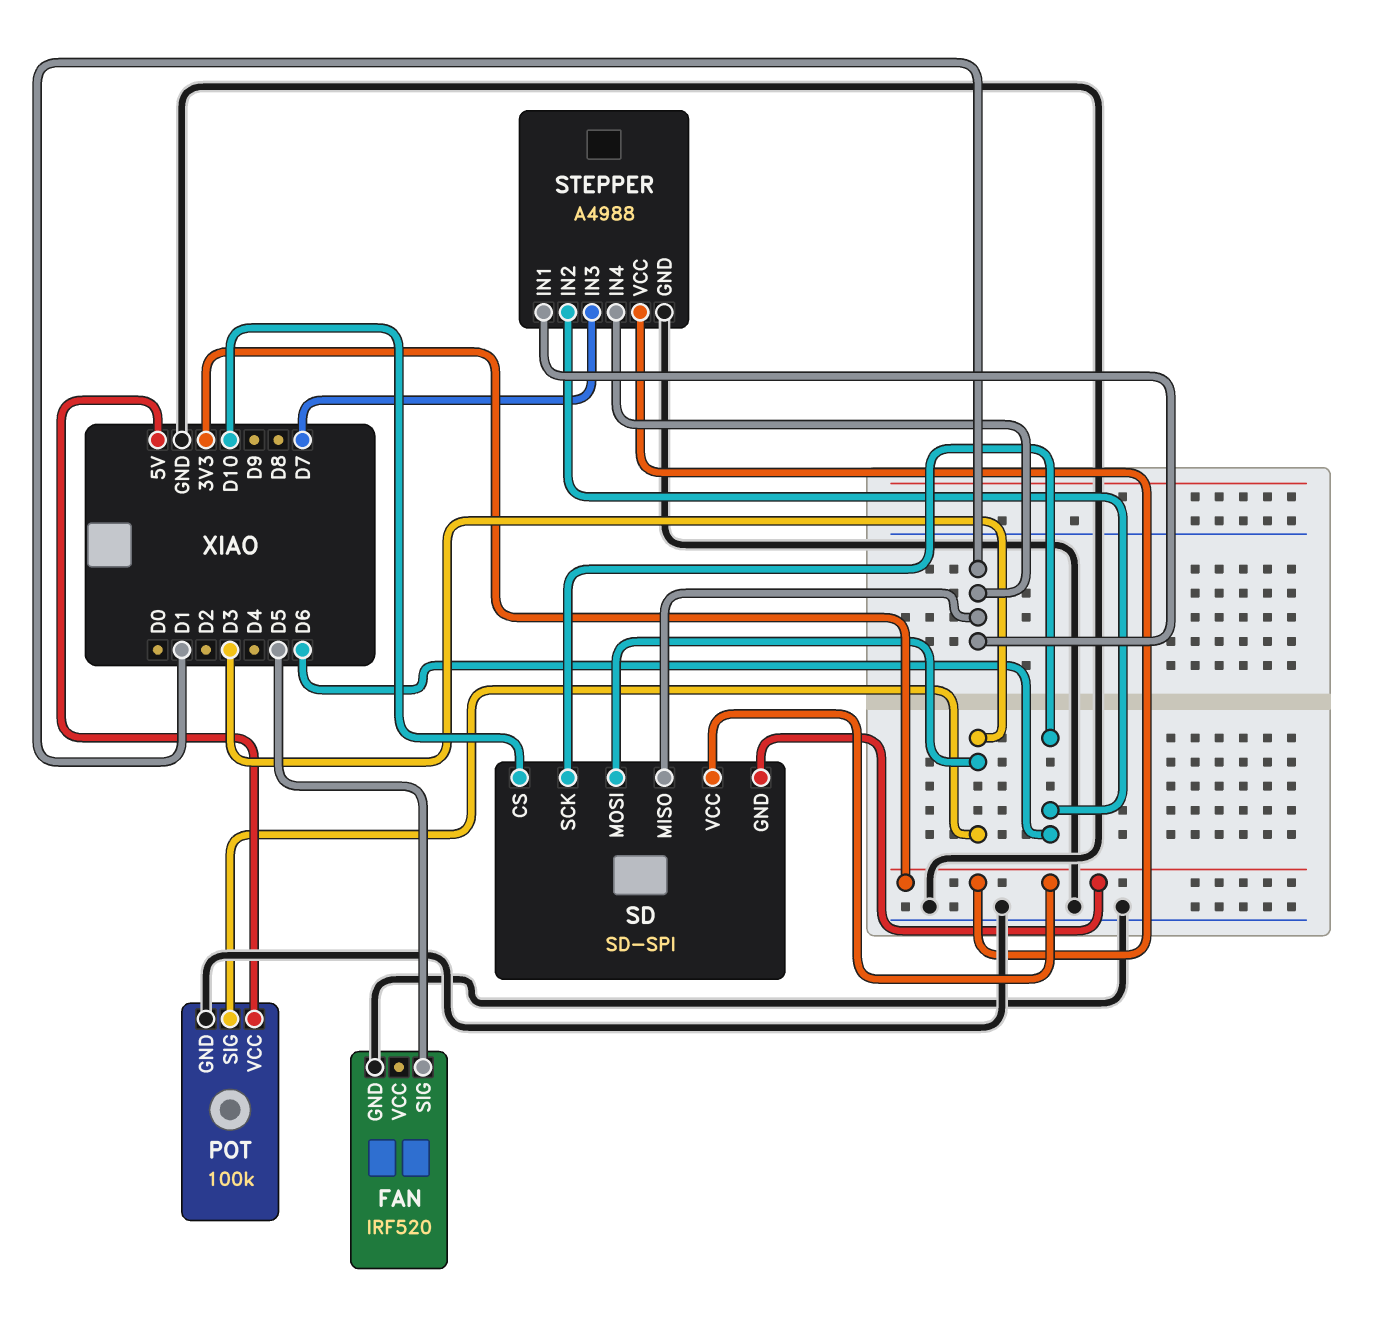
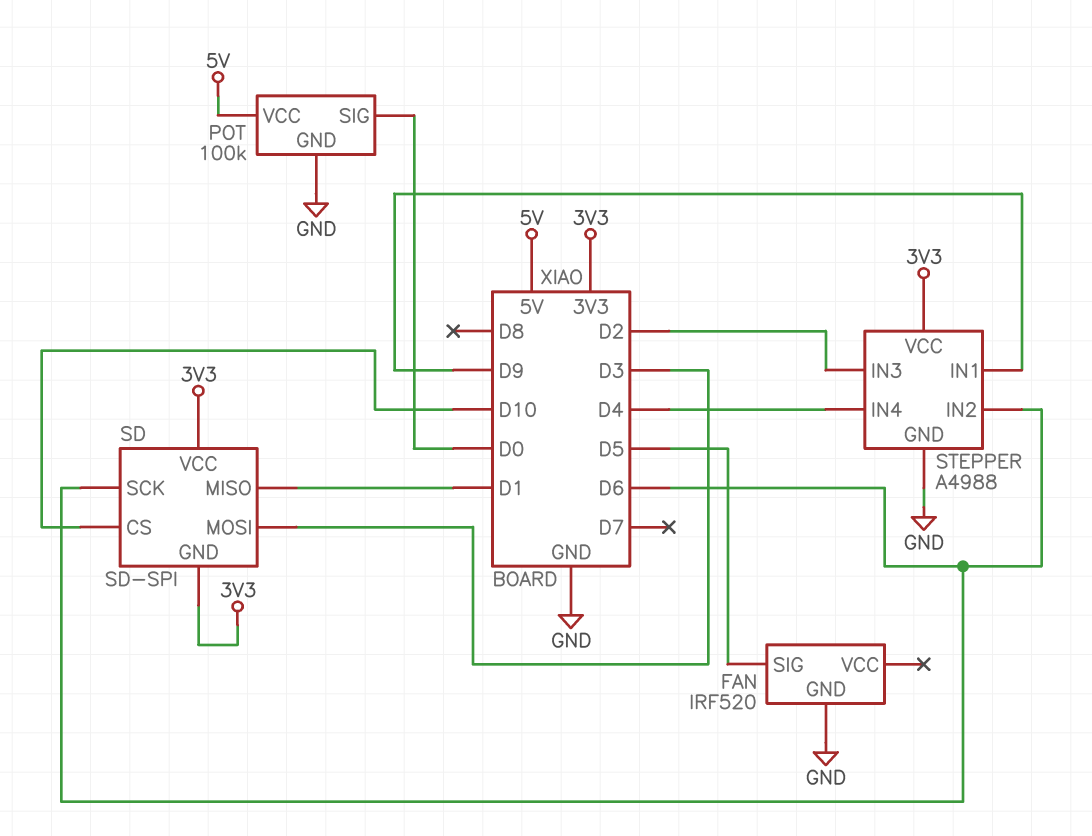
POT pin SIG: D3 -> D0
STEPPER pin IN1: D1 -> D9
STEPPER pin IN3: D7 -> D2
STEPPER pin IN4: D1 -> D4

